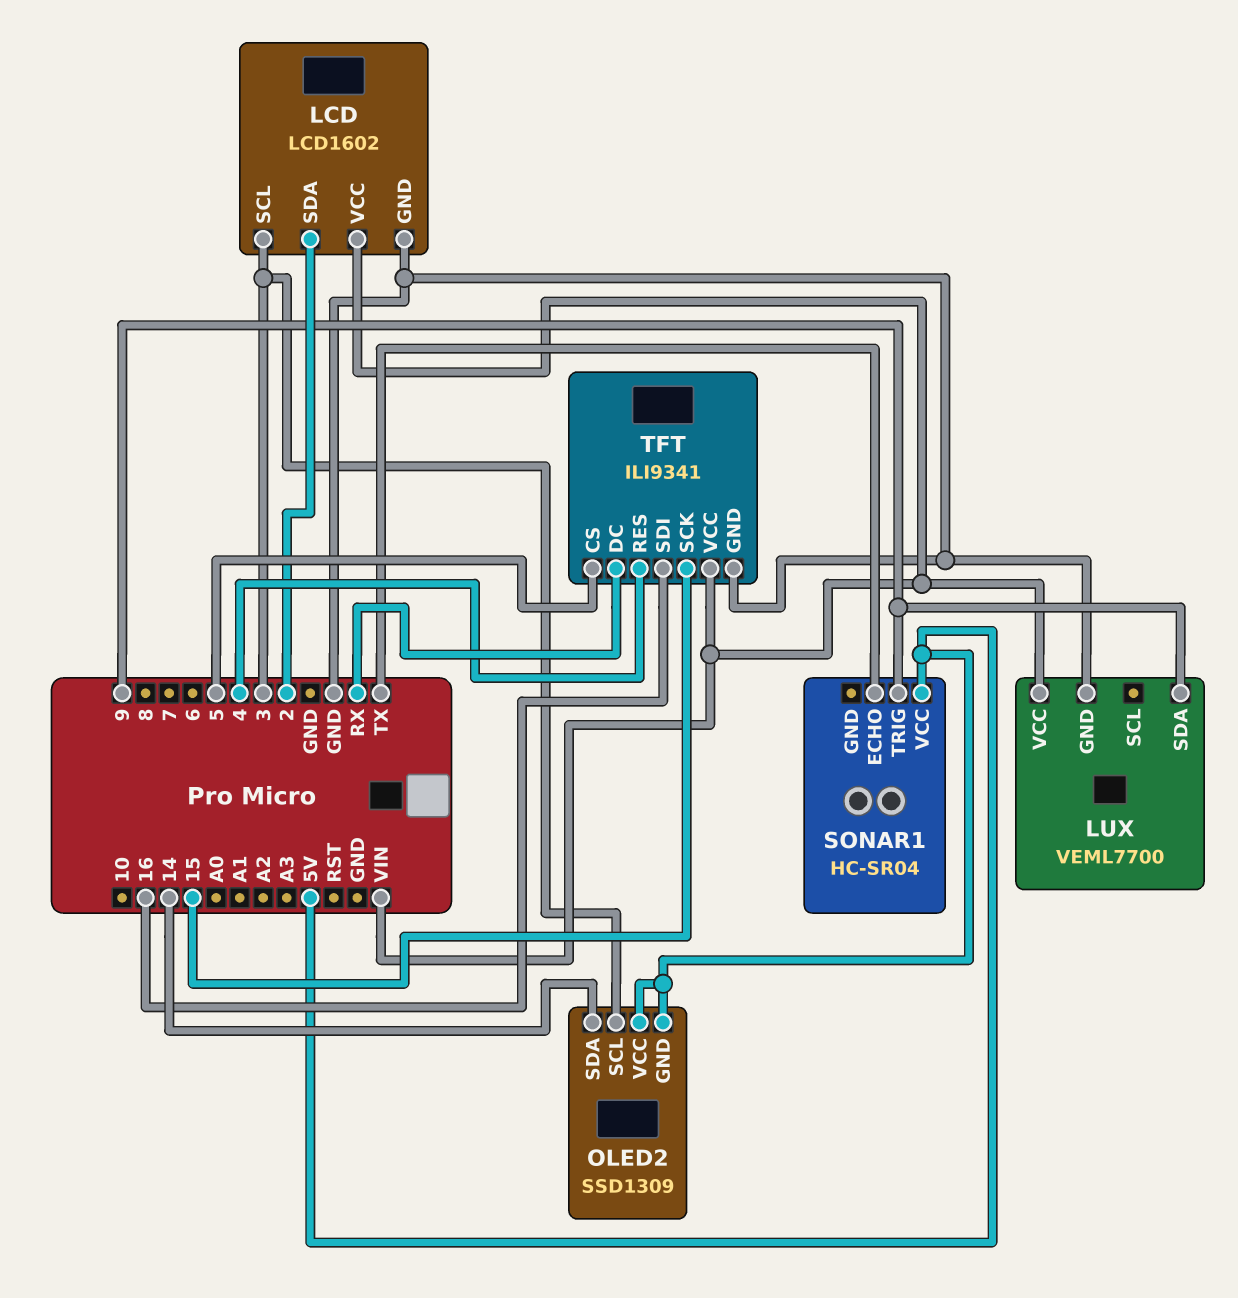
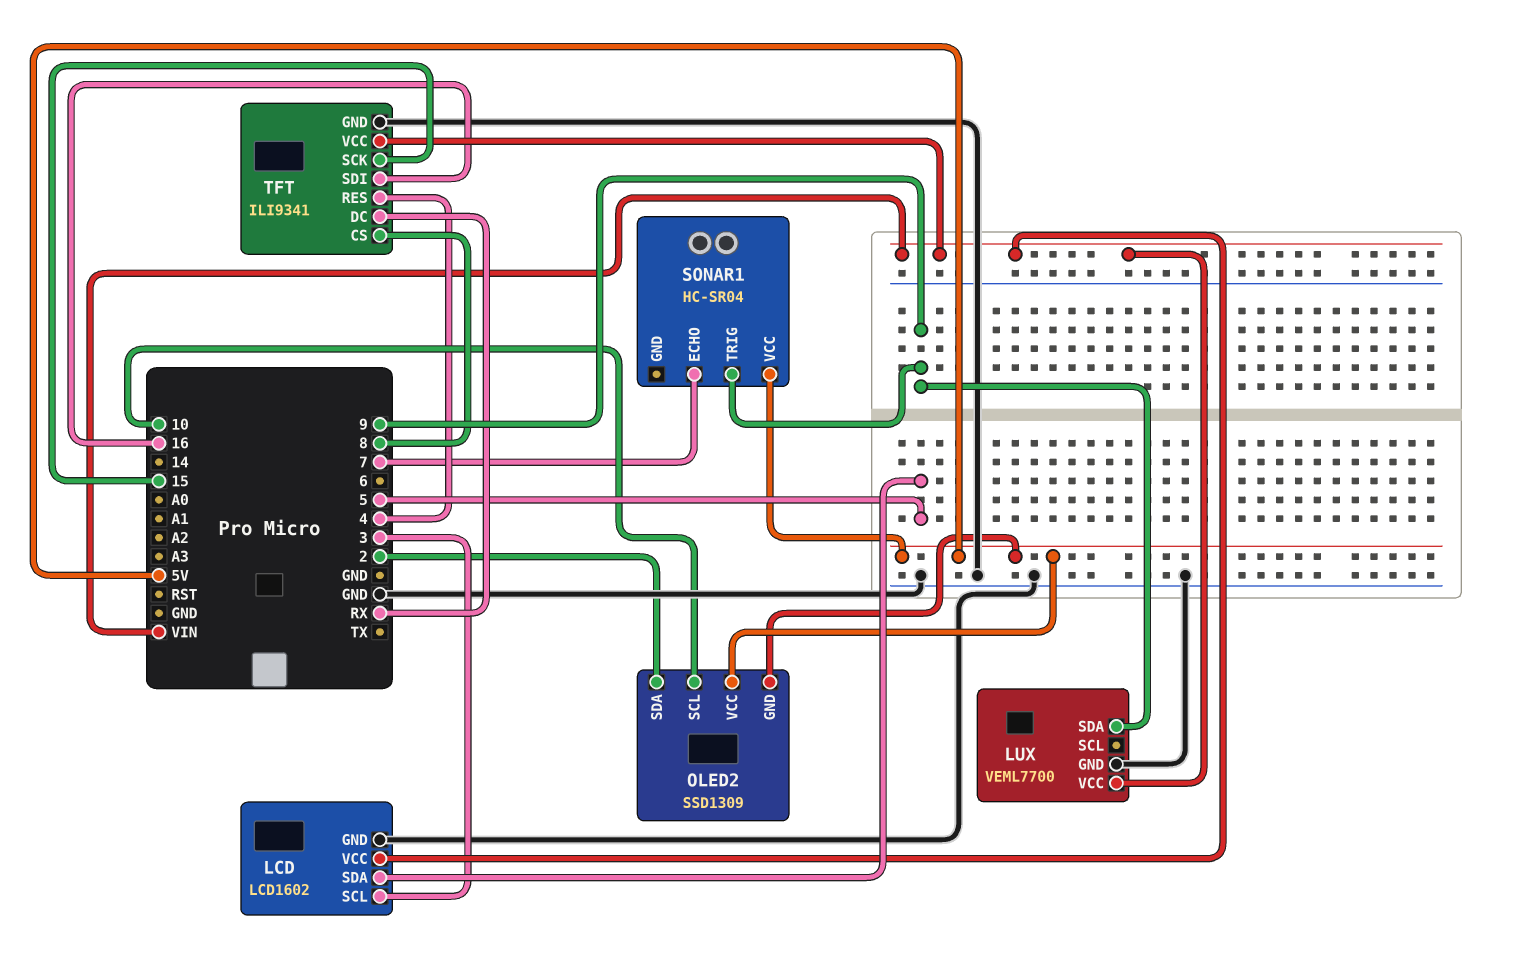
LCD pin SDA: 2 -> 5
OLED2 pin SCL: 3 -> 10
OLED2 pin SDA: 14 -> 2
SONAR1 pin ECHO: TX -> 7
TFT pin CS: 5 -> 8

